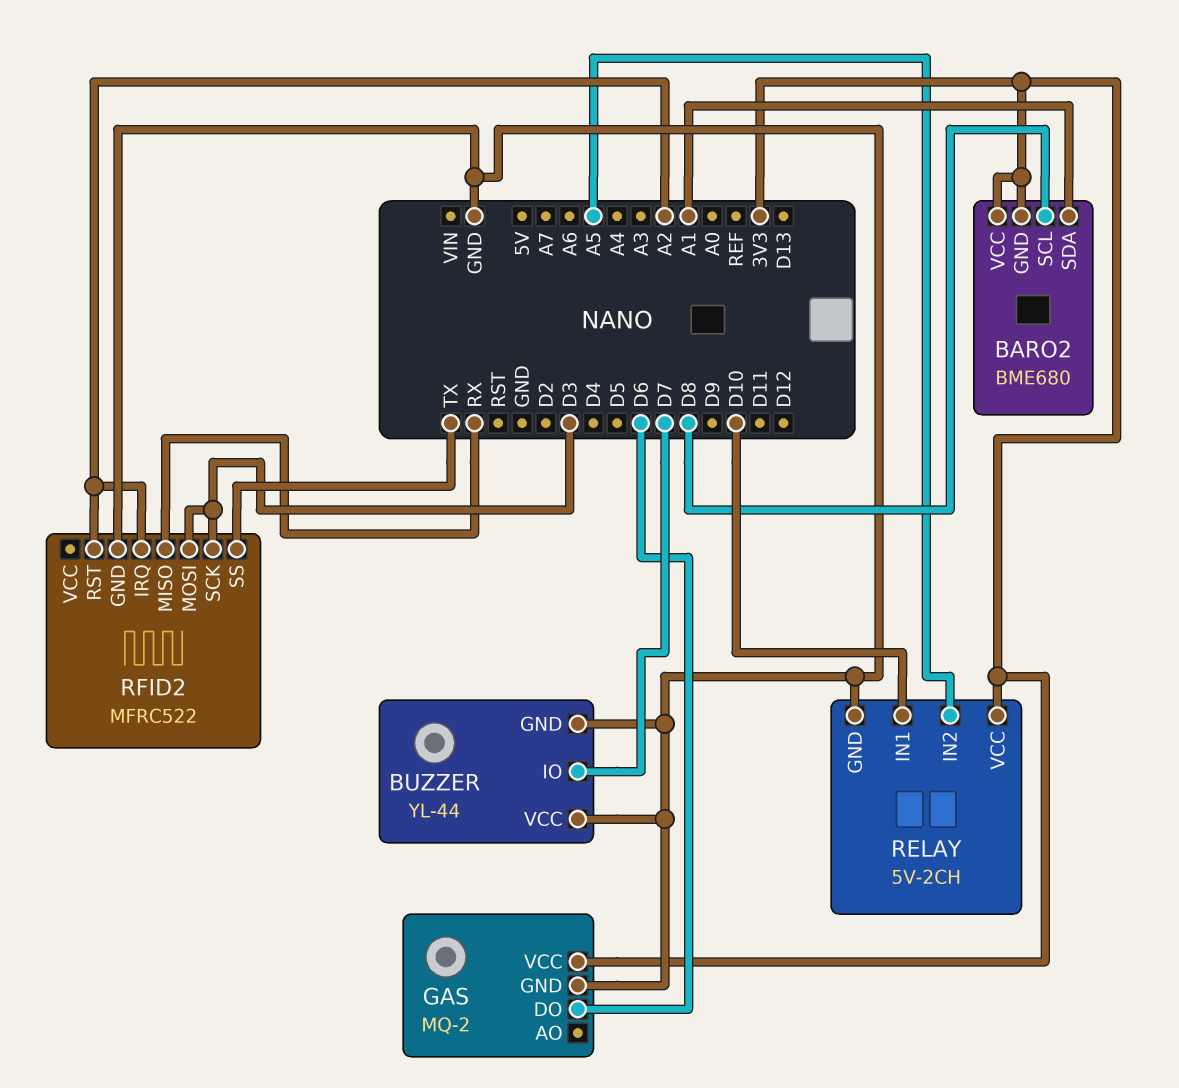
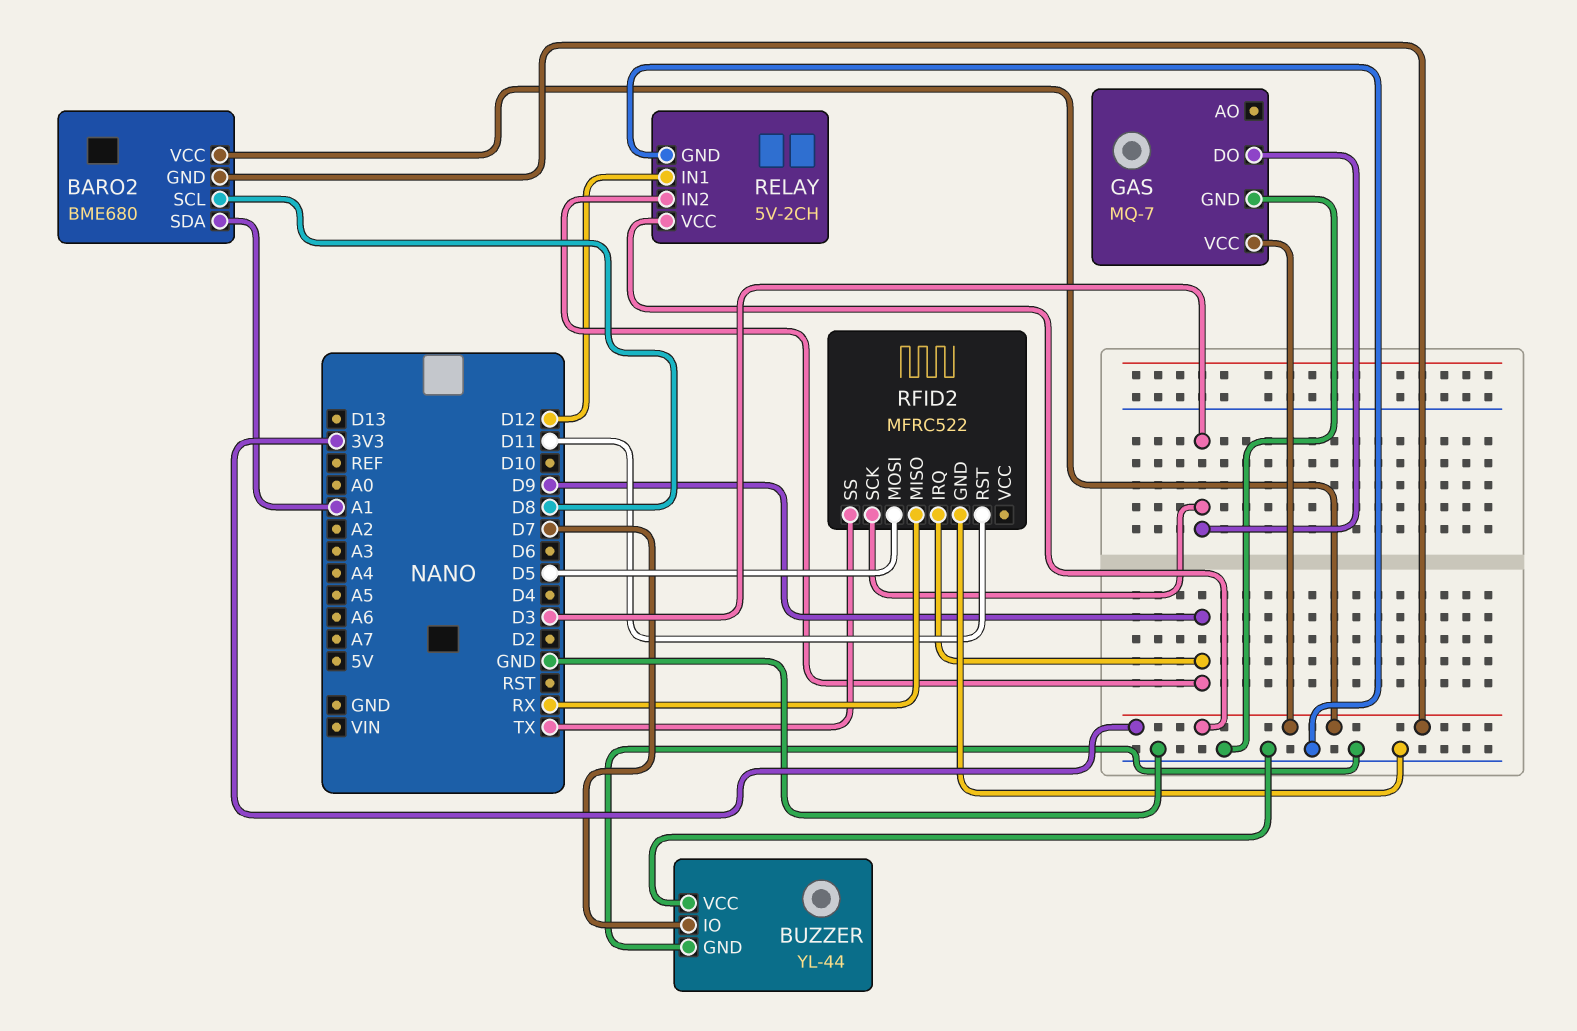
GAS: MQ-2 -> MQ-7
GAS pin DO: D6 -> D3
RELAY pin IN1: D10 -> D12
RELAY pin IN2: A5 -> D9
RFID2 pin IRQ: A2 -> D9
RFID2 pin MOSI: D3 -> D5
RFID2 pin RST: A2 -> D11

